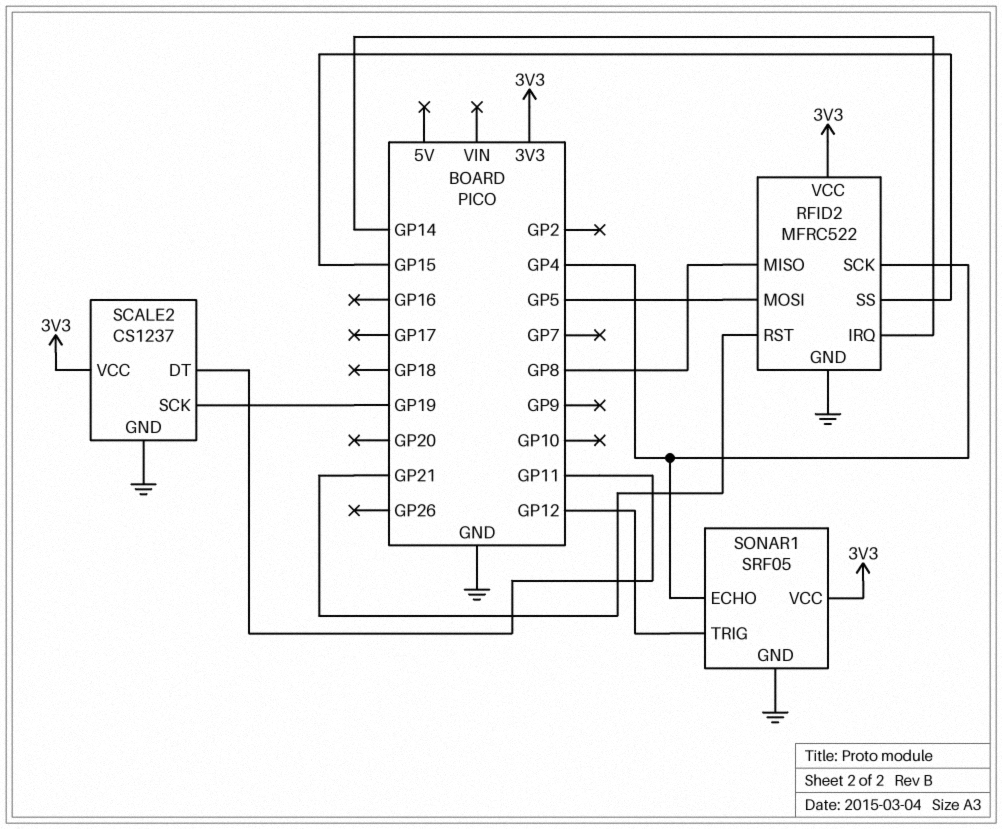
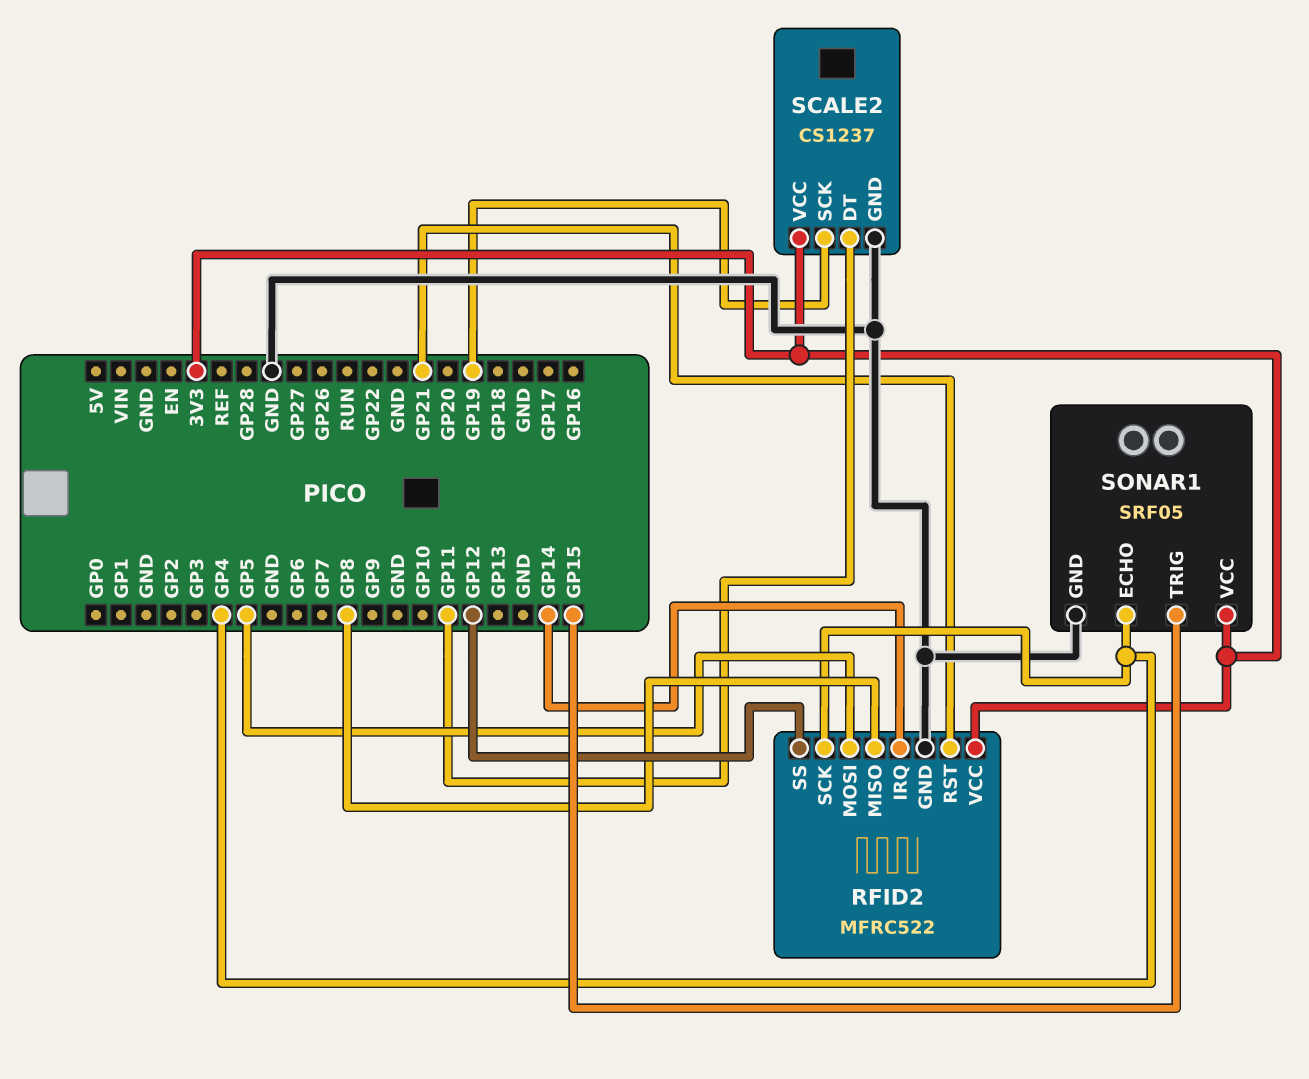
RFID2 pin SS: GP15 -> GP12
SONAR1 pin TRIG: GP12 -> GP15

